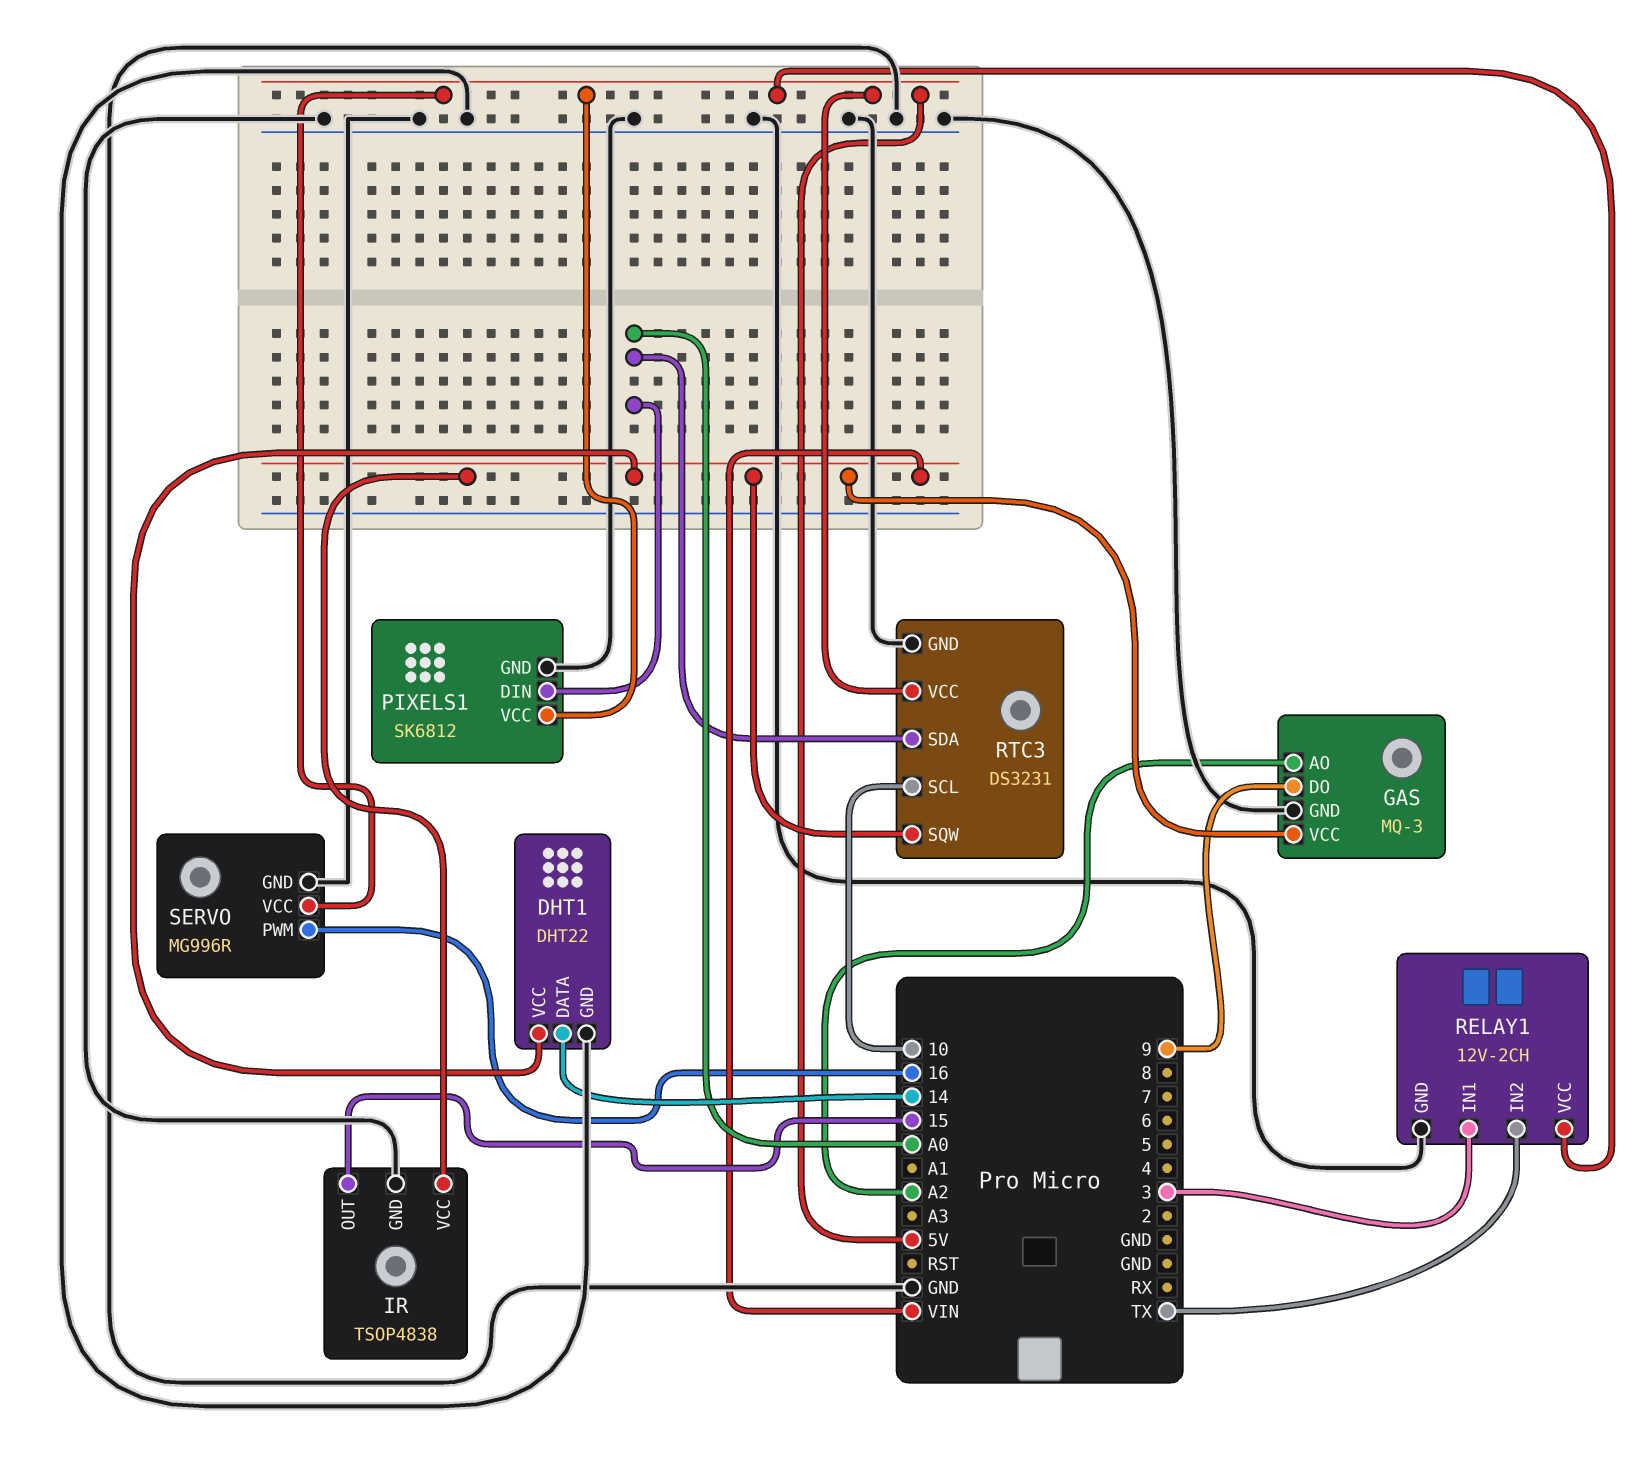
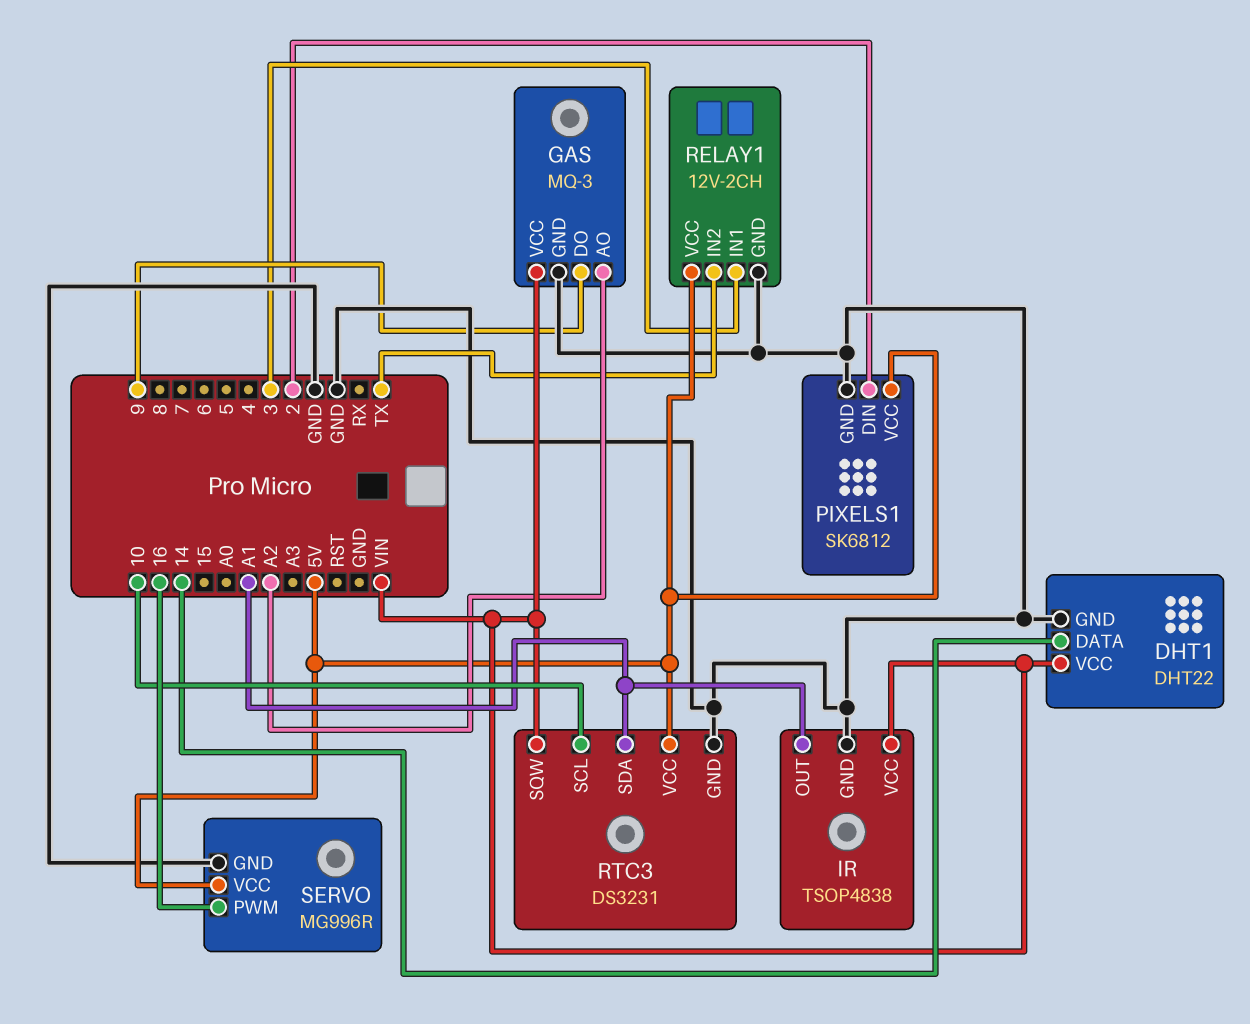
IR pin OUT: 15 -> A1
PIXELS1 pin DIN: A0 -> 2
RTC3 pin SDA: A0 -> A1

